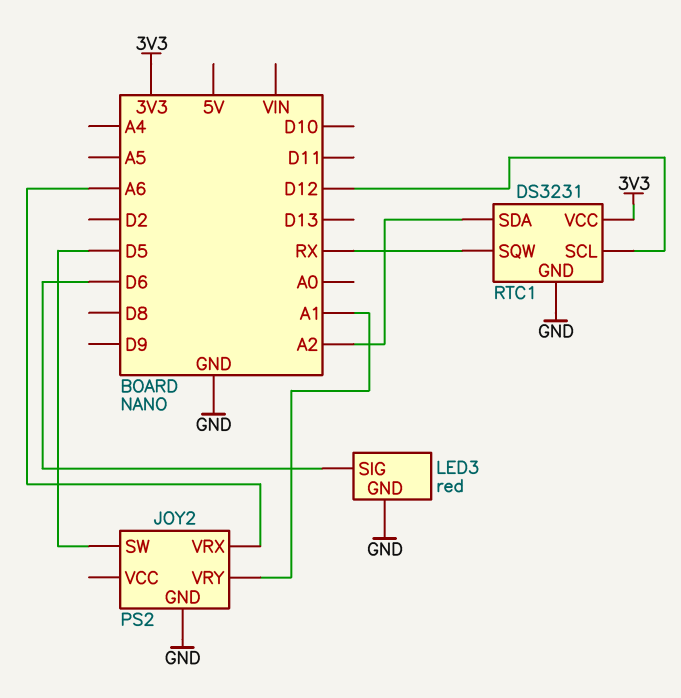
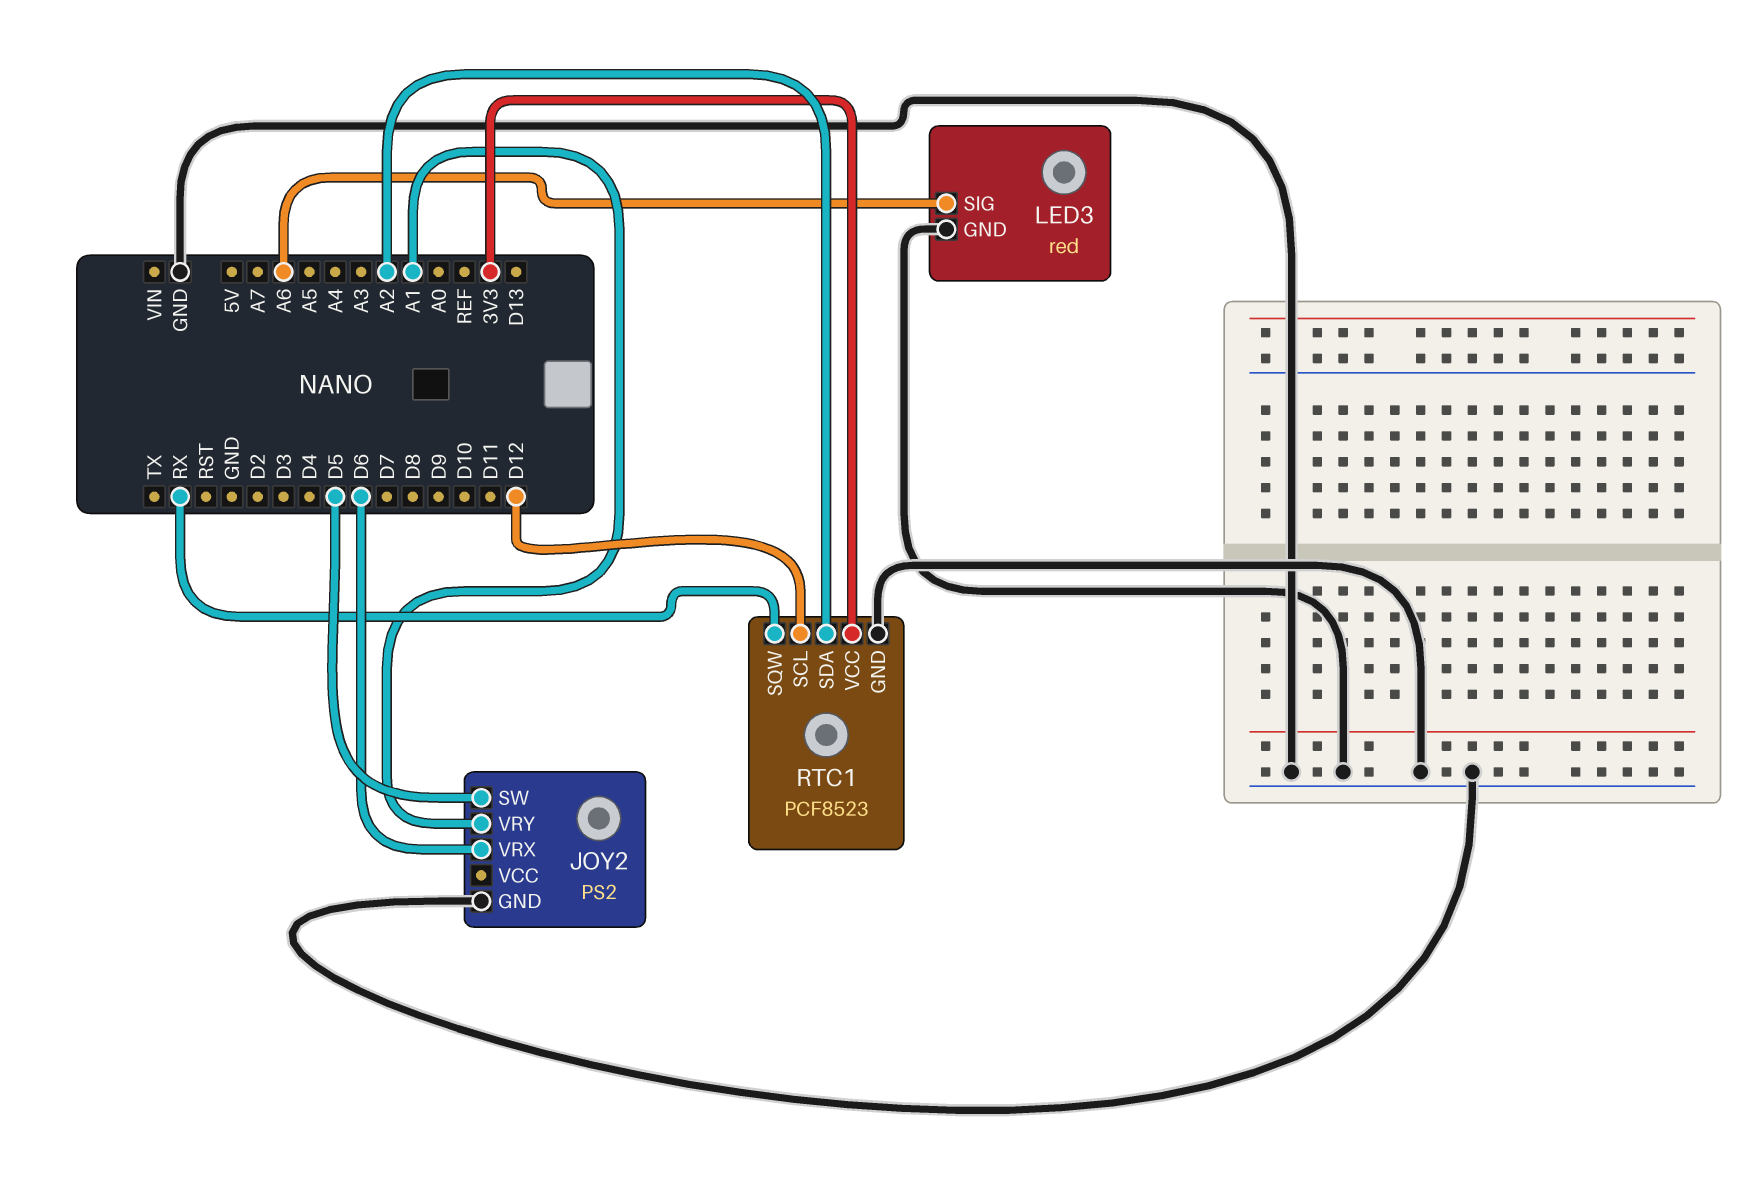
JOY2 pin VRX: A6 -> D6
LED3 pin SIG: D6 -> A6
RTC1: DS3231 -> PCF8523

